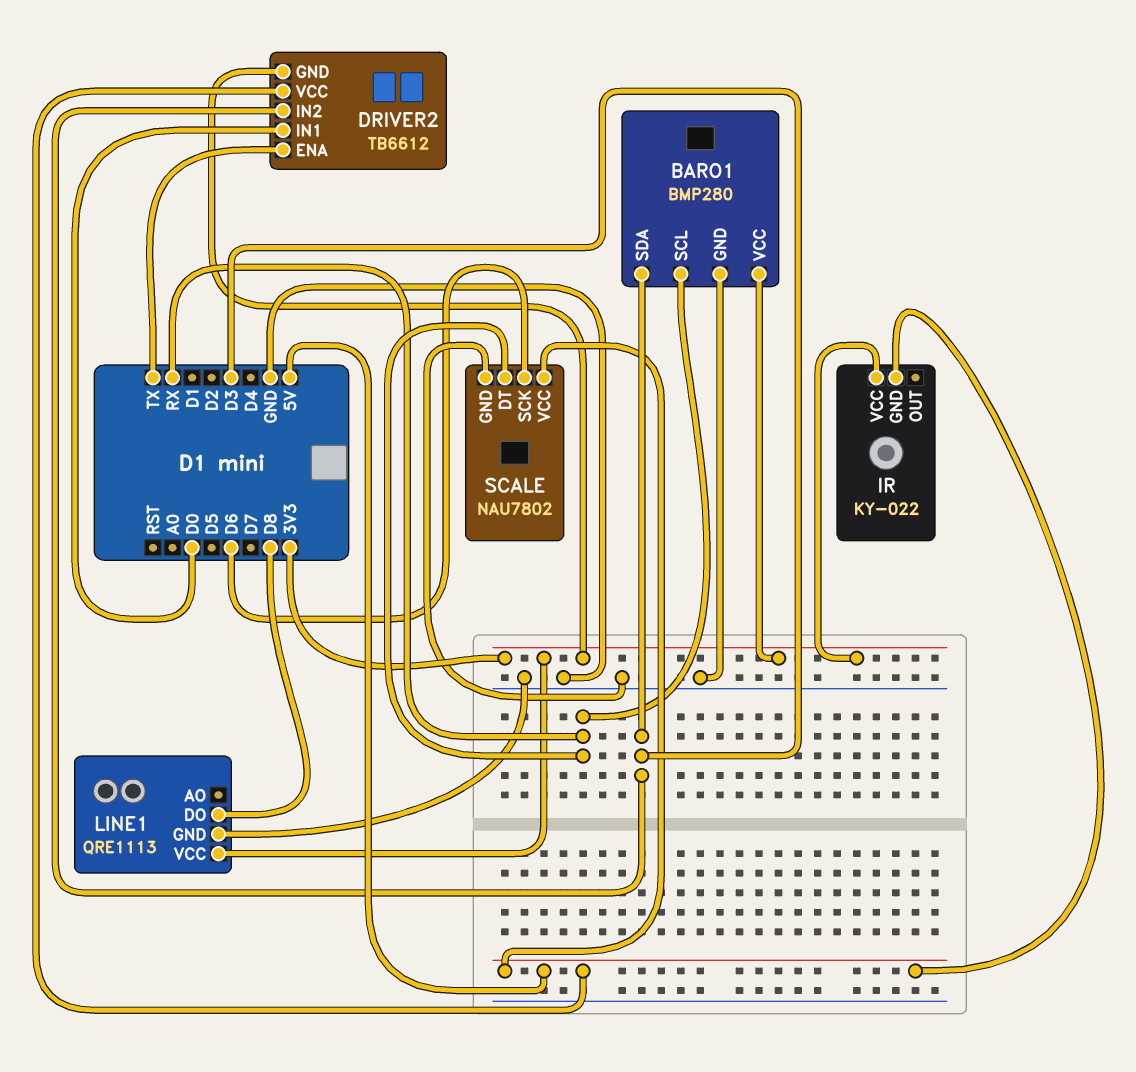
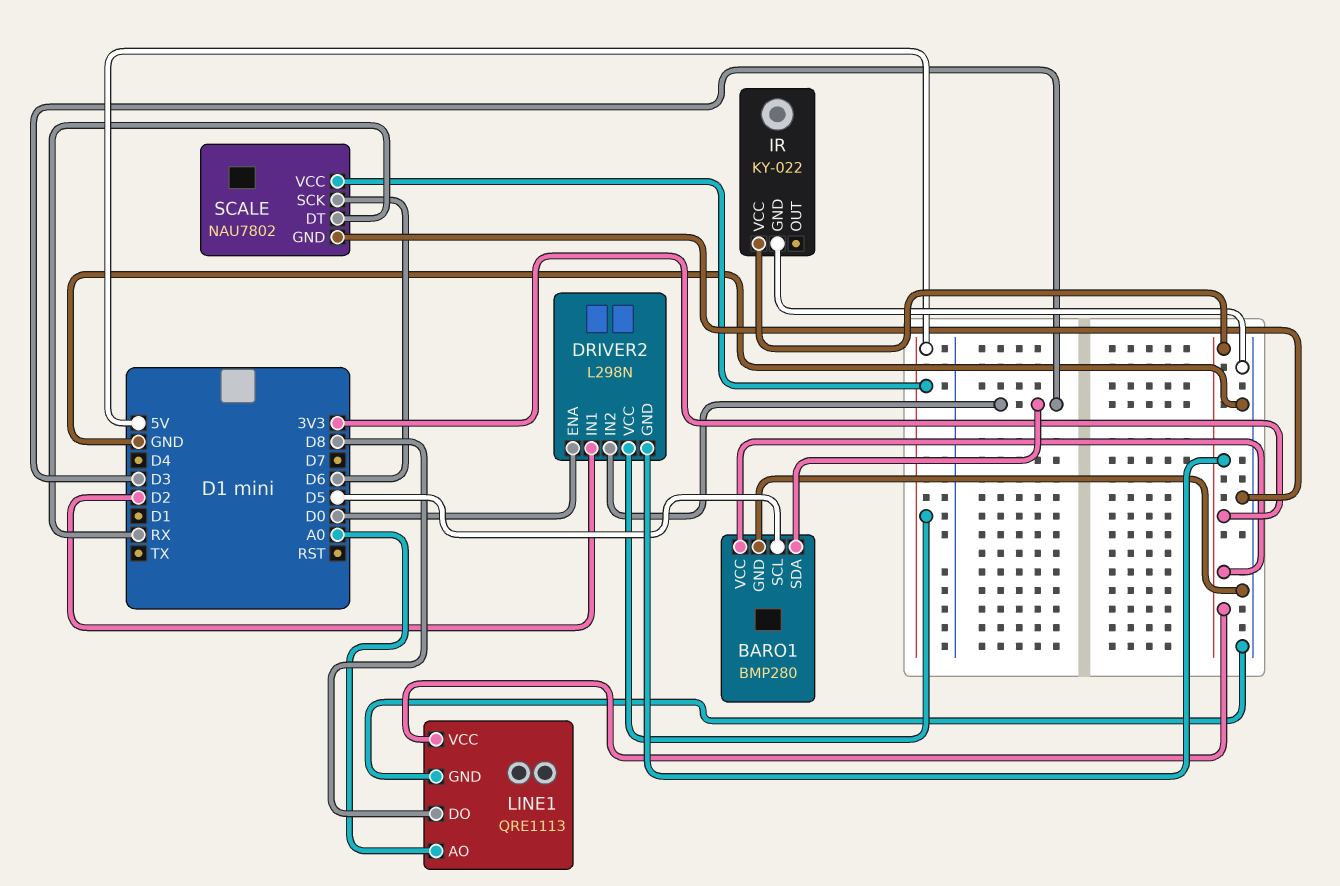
BARO1 pin SCL: RX -> D5
DRIVER2: TB6612 -> L298N
DRIVER2 pin ENA: TX -> D0
DRIVER2 pin IN1: D0 -> D2
IR pin GND: 5V -> GND
LINE1 pin AO: none -> A0

